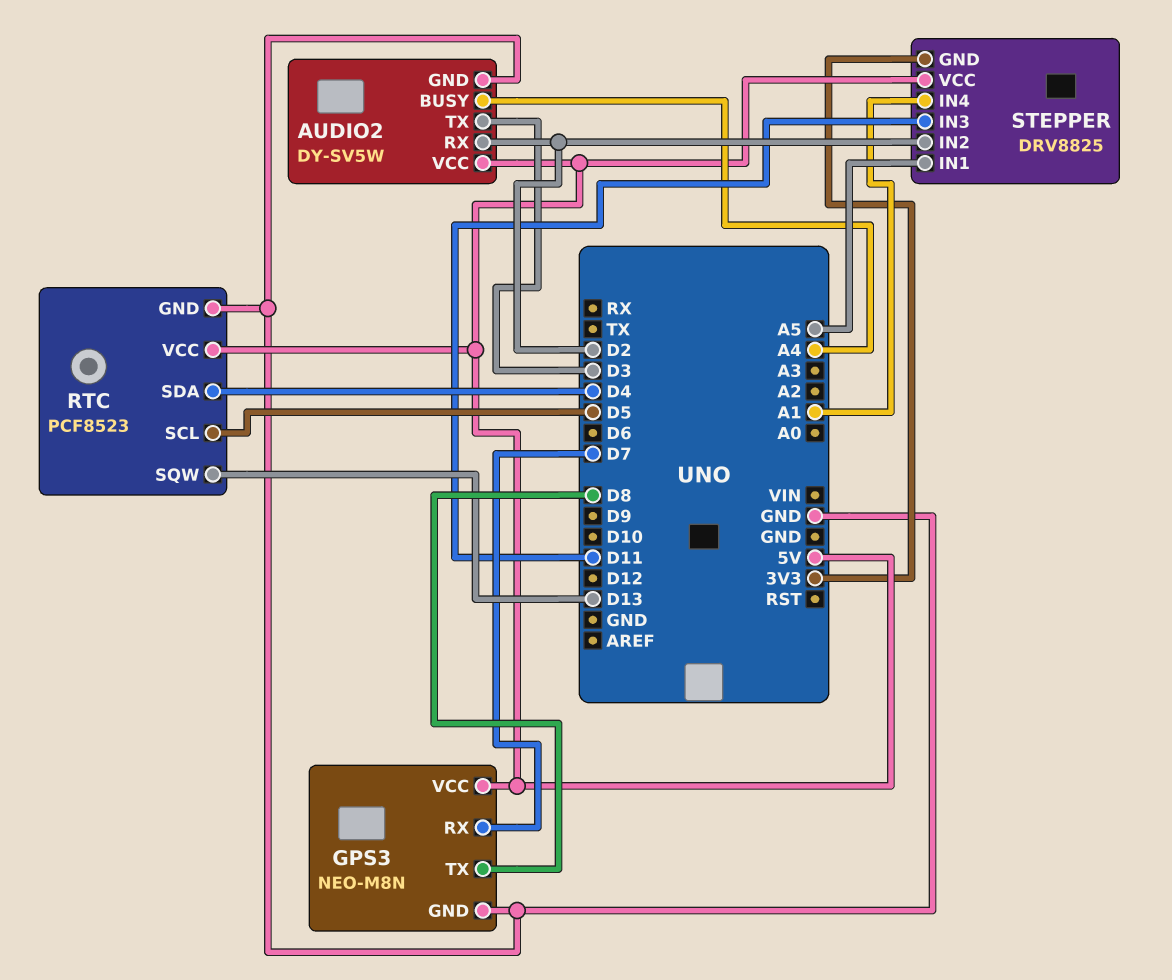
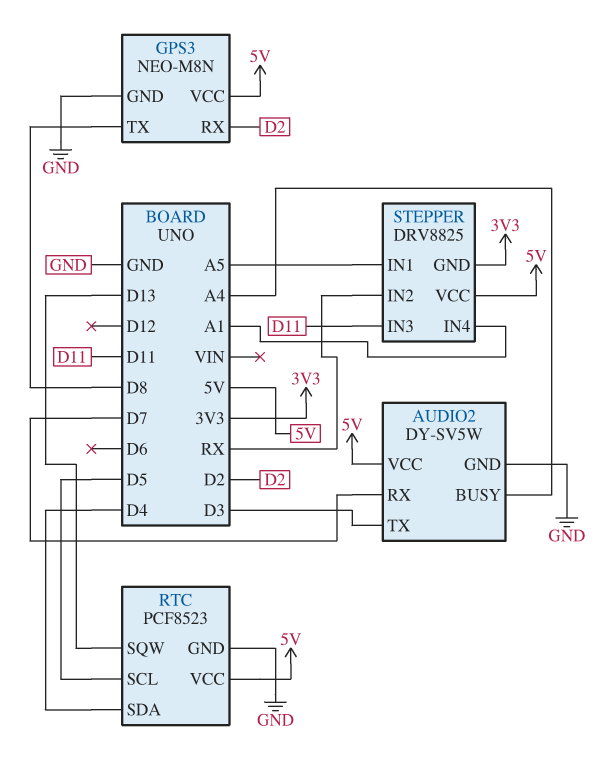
AUDIO2 pin RX: D2 -> D7
GPS3 pin RX: D7 -> D2
STEPPER pin IN2: D2 -> RX

